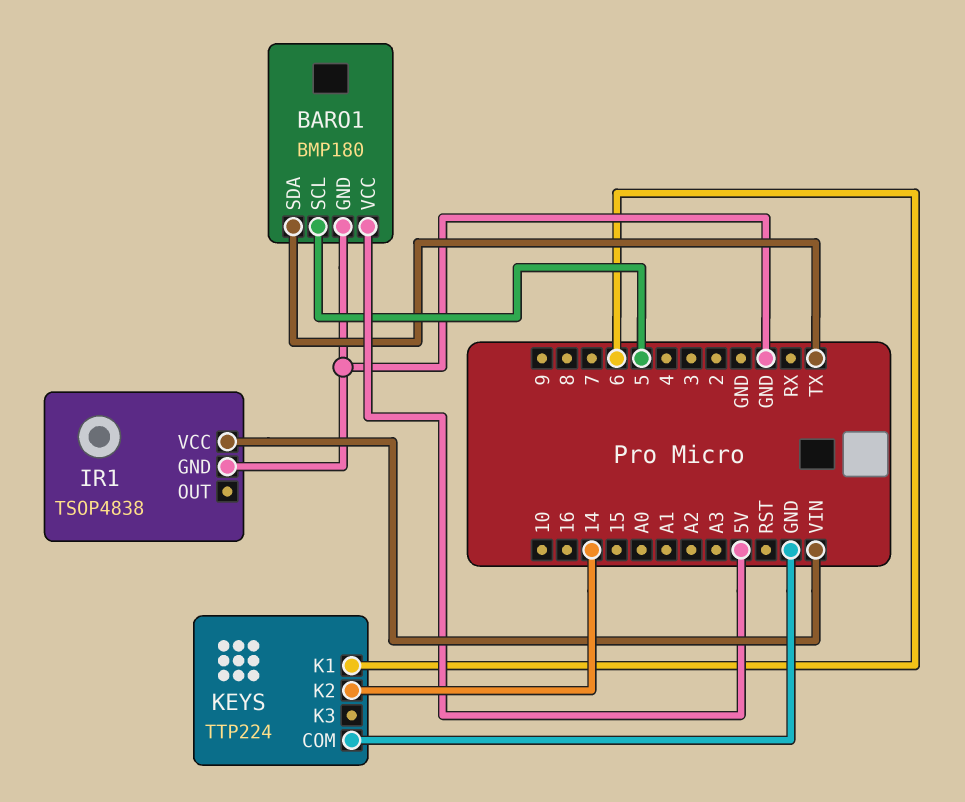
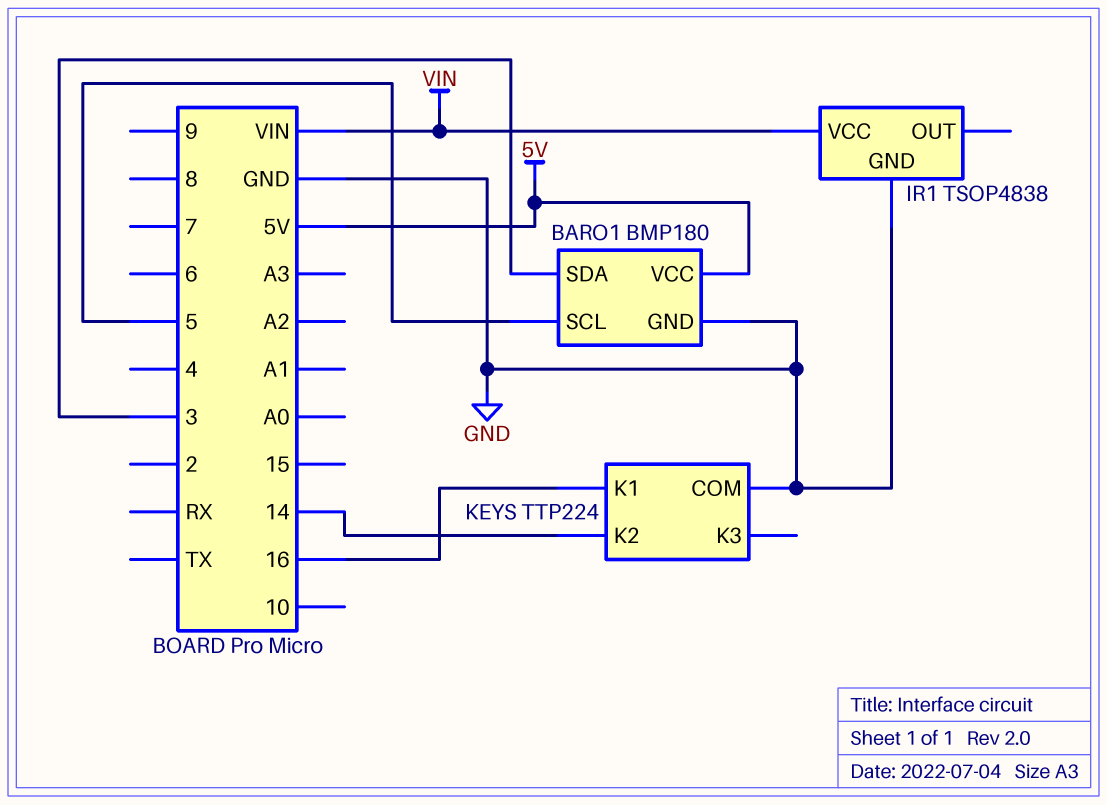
BARO1 pin SDA: TX -> 3
KEYS pin K1: 6 -> 16

